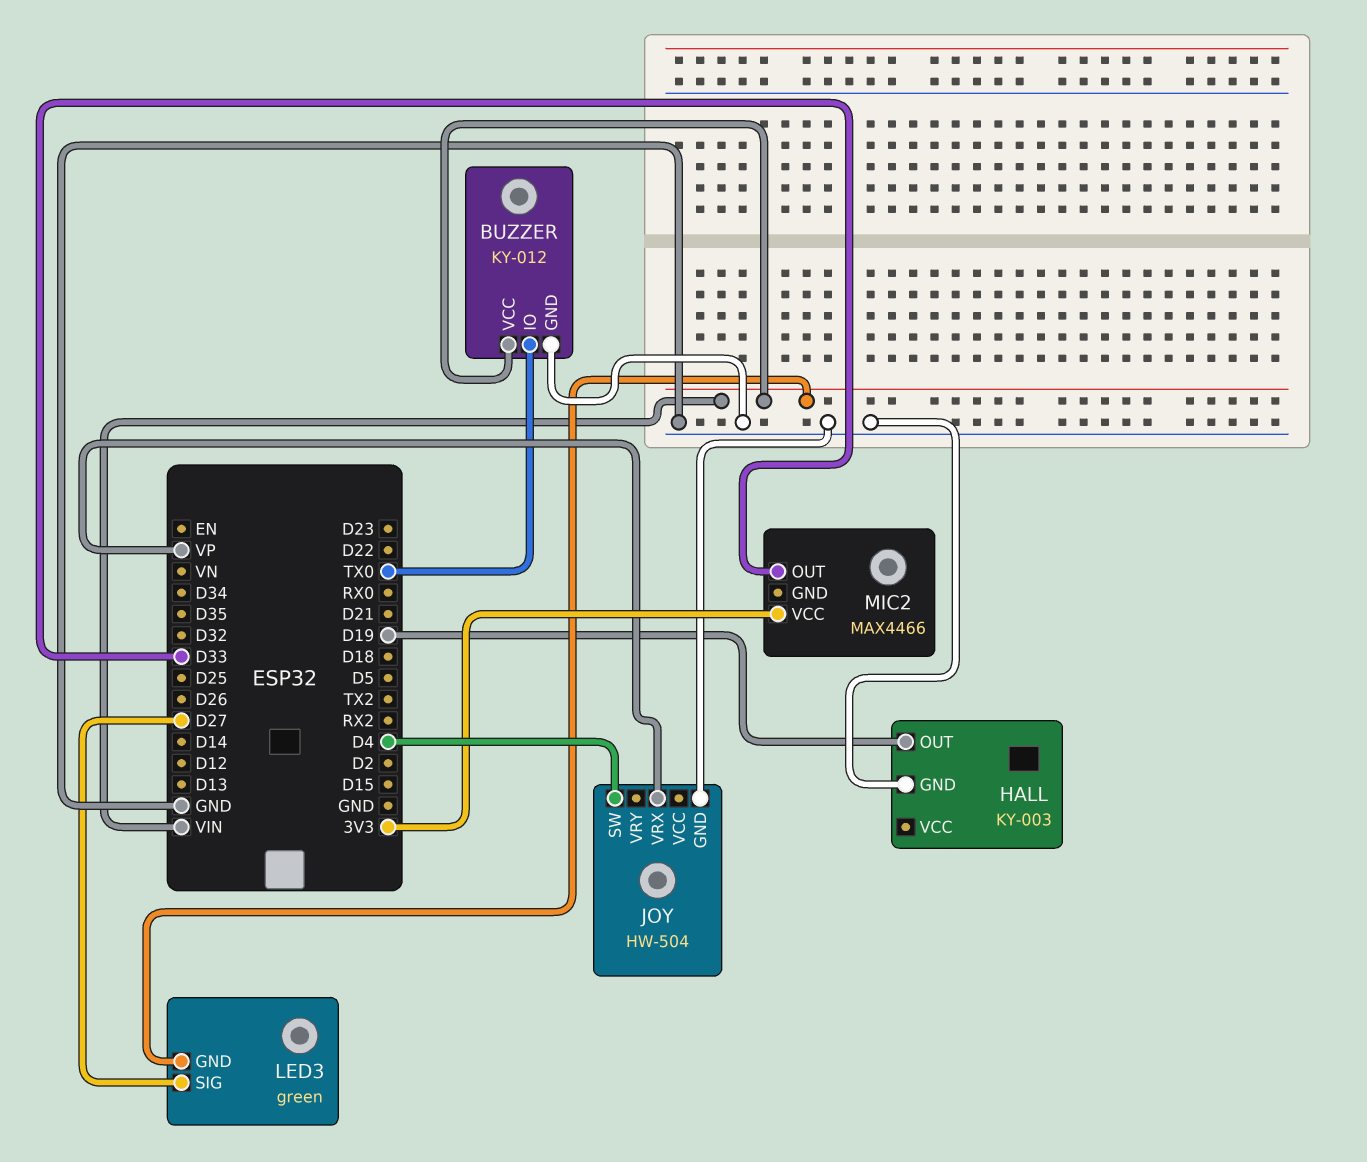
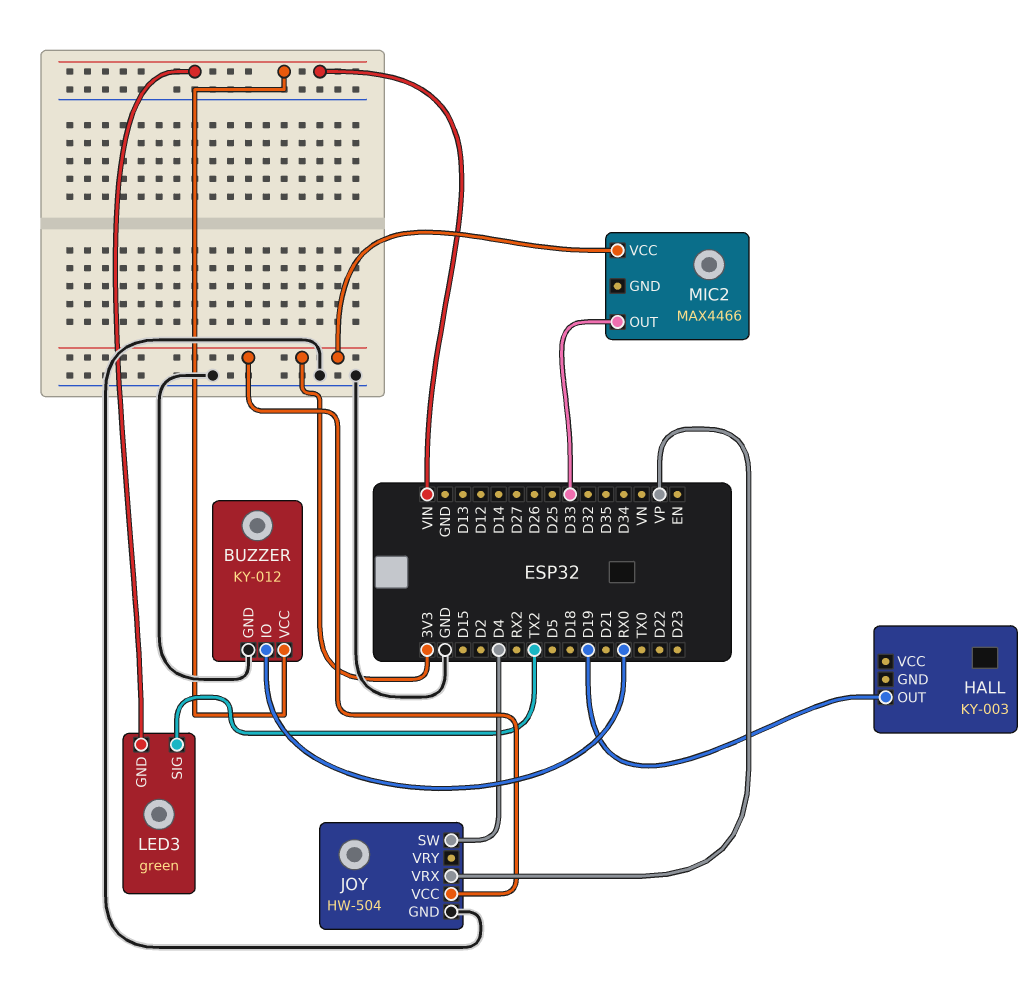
BUZZER pin IO: TX0 -> RX0
HALL pin GND: GND -> none
JOY pin VCC: none -> 3V3
LED3 pin SIG: D27 -> TX2

